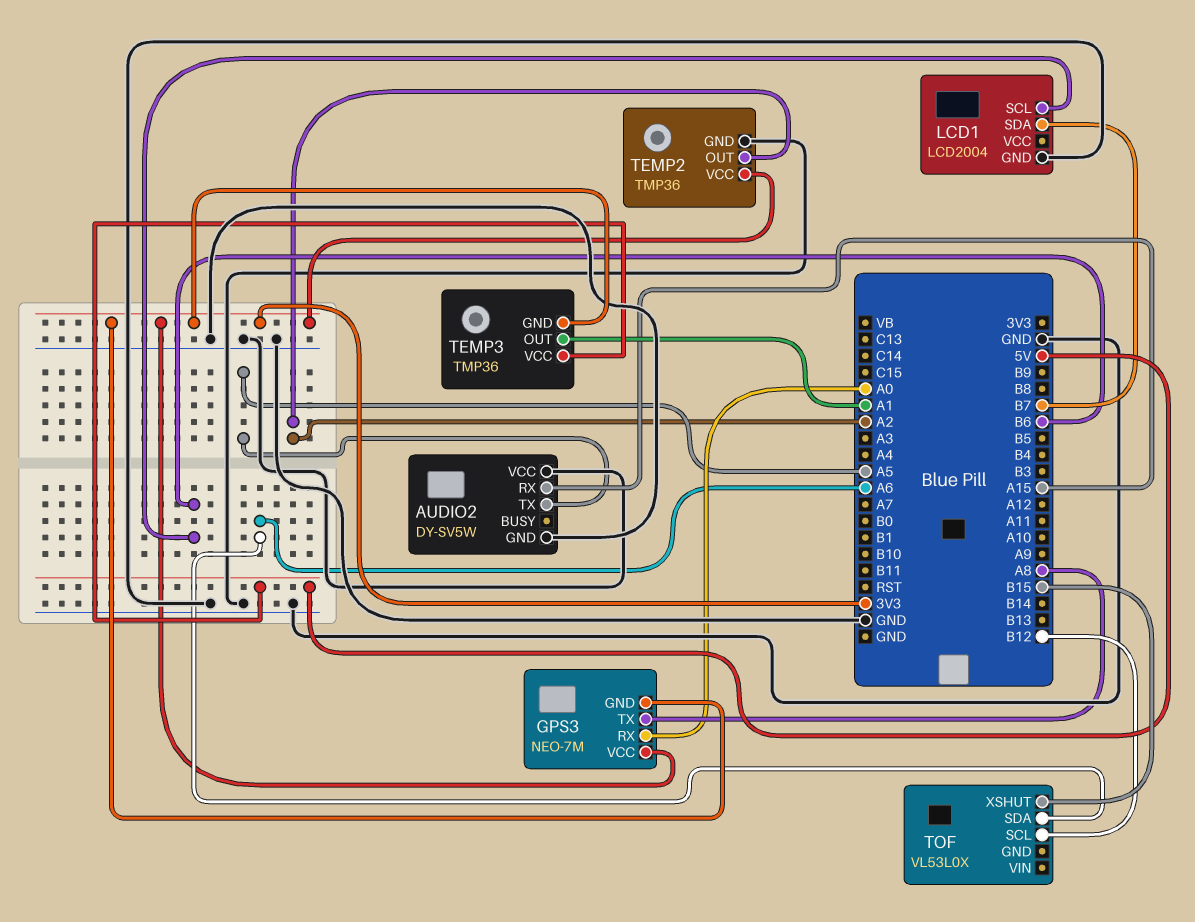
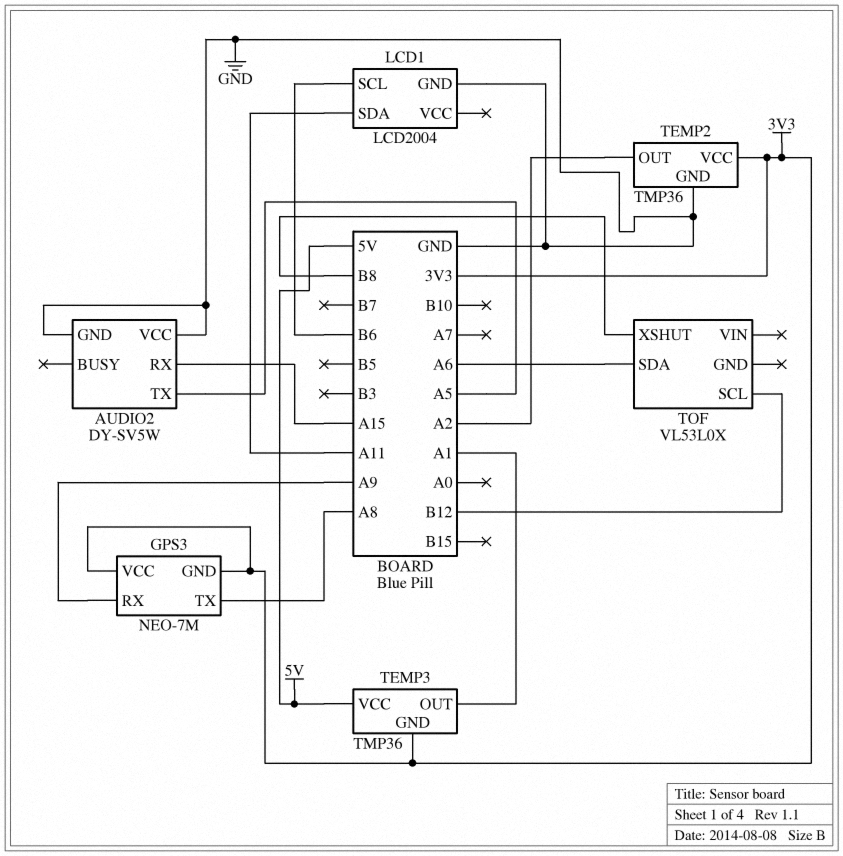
GPS3 pin RX: A0 -> A9
LCD1 pin SDA: B7 -> A11
TOF pin XSHUT: B15 -> B8

